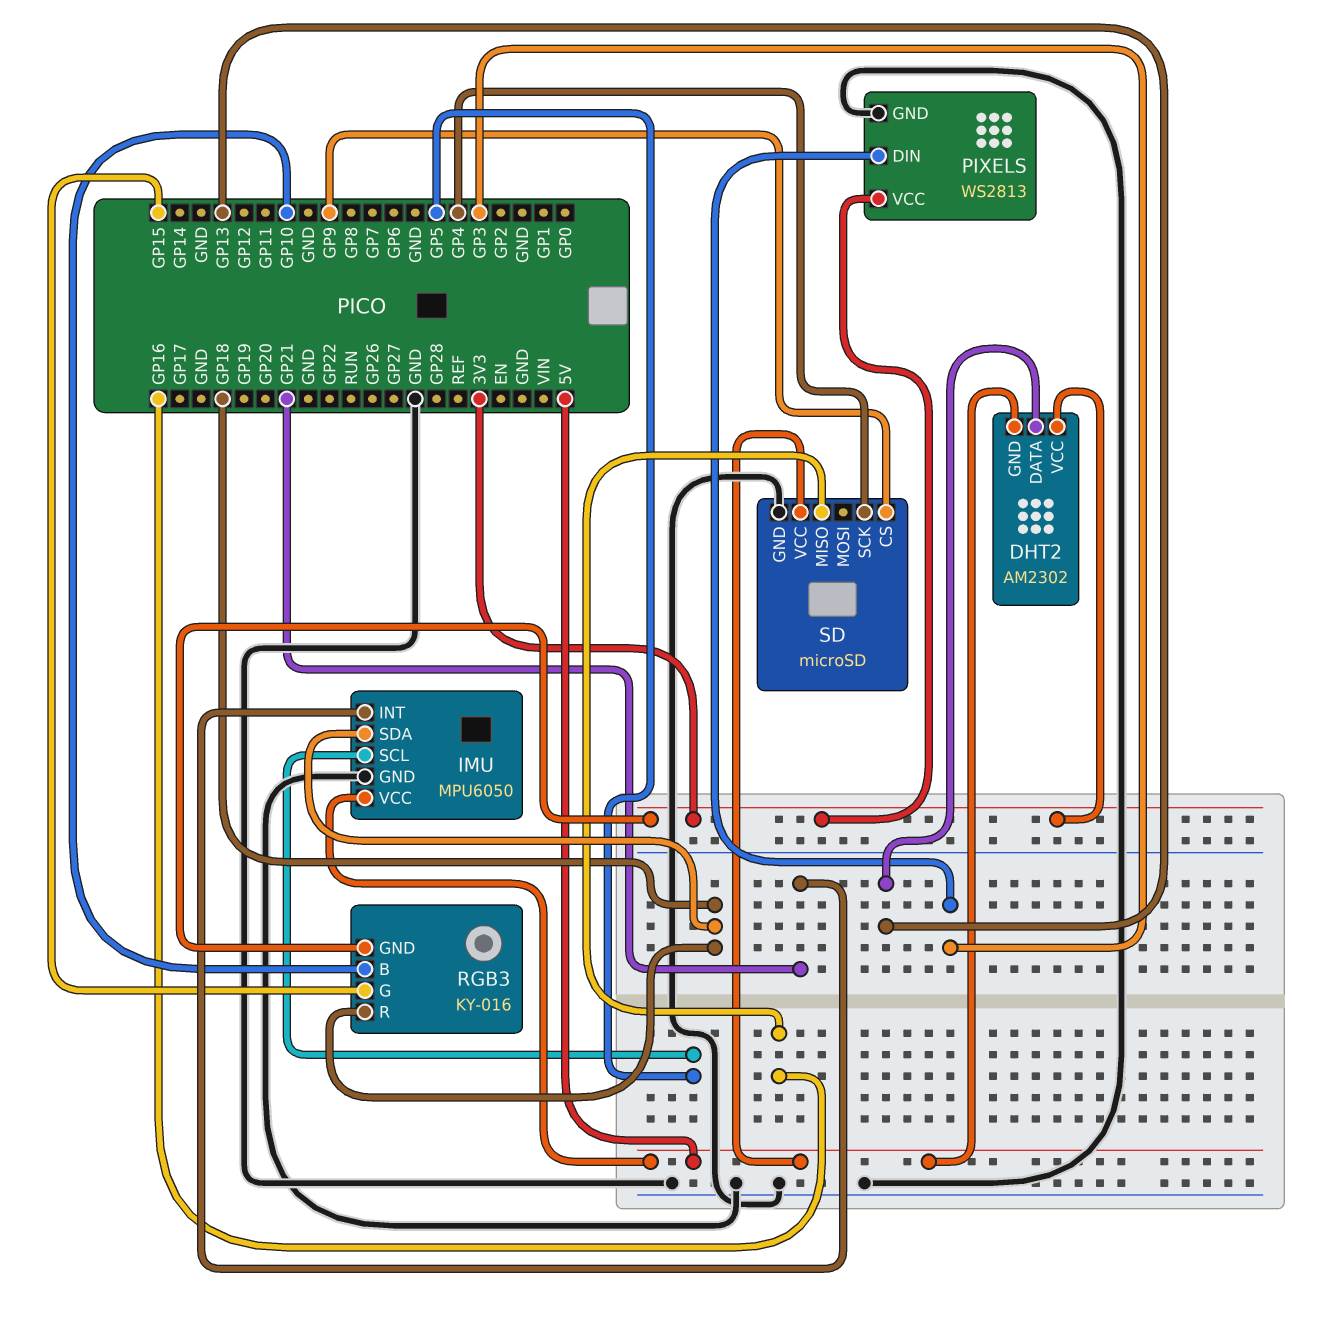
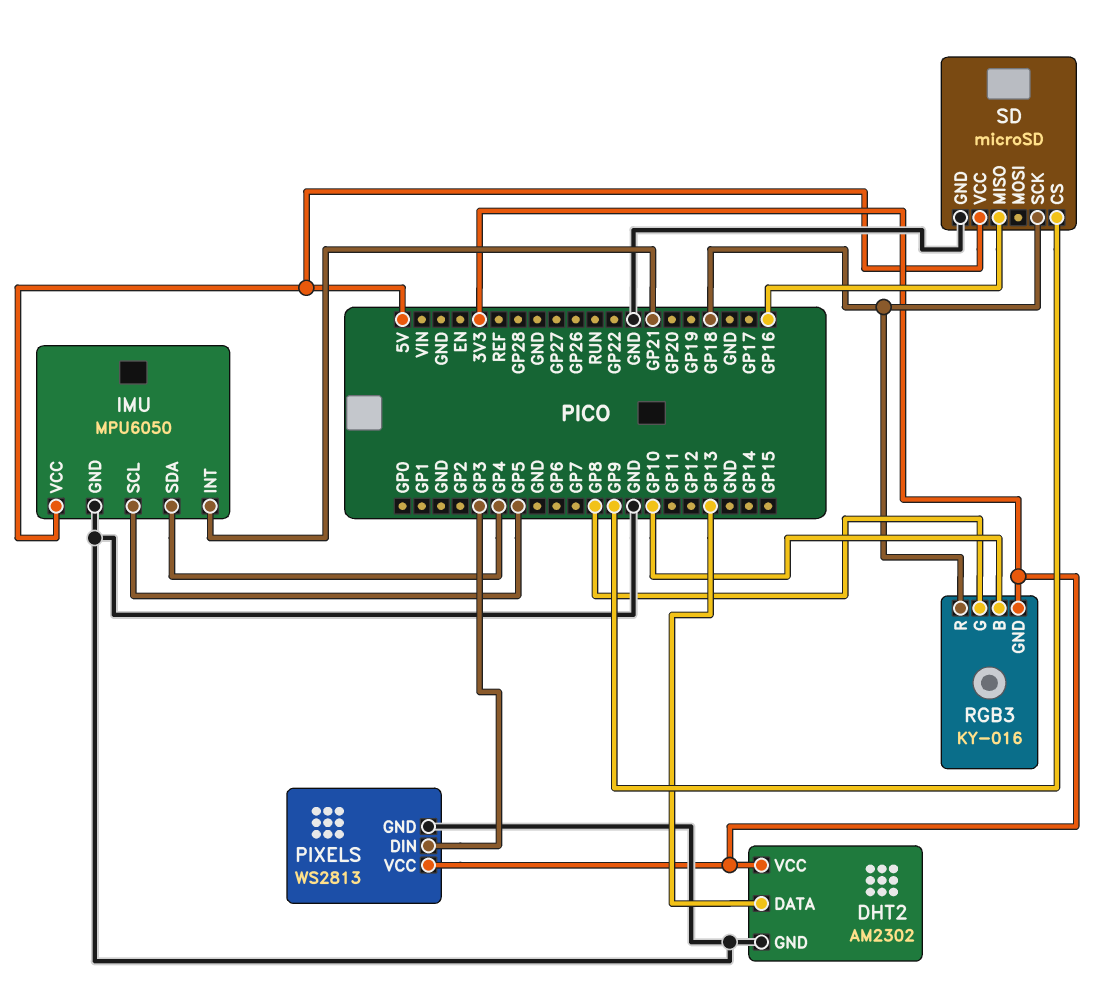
DHT2 pin GND: 5V -> GND
IMU pin SDA: GP18 -> GP4
RGB3 pin G: GP15 -> GP8
SD pin SCK: GP4 -> GP18

